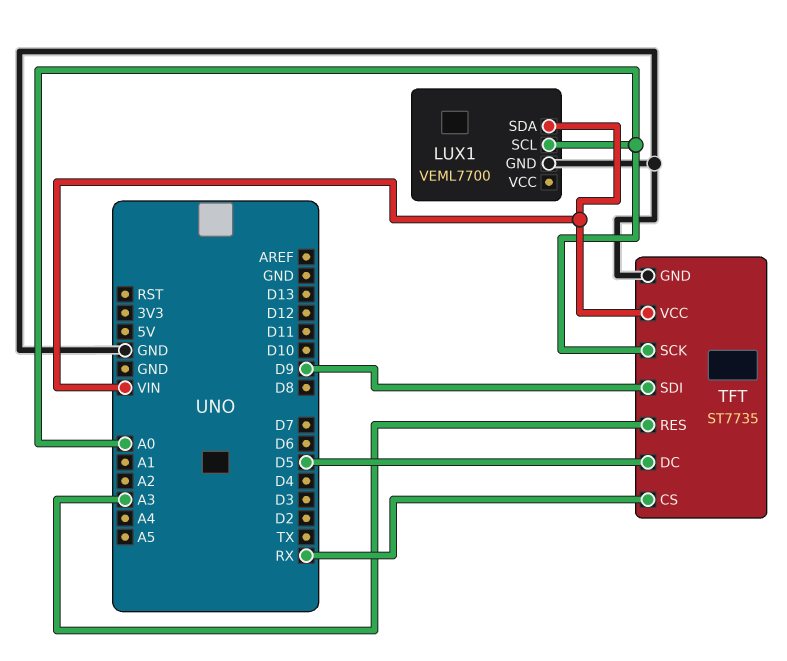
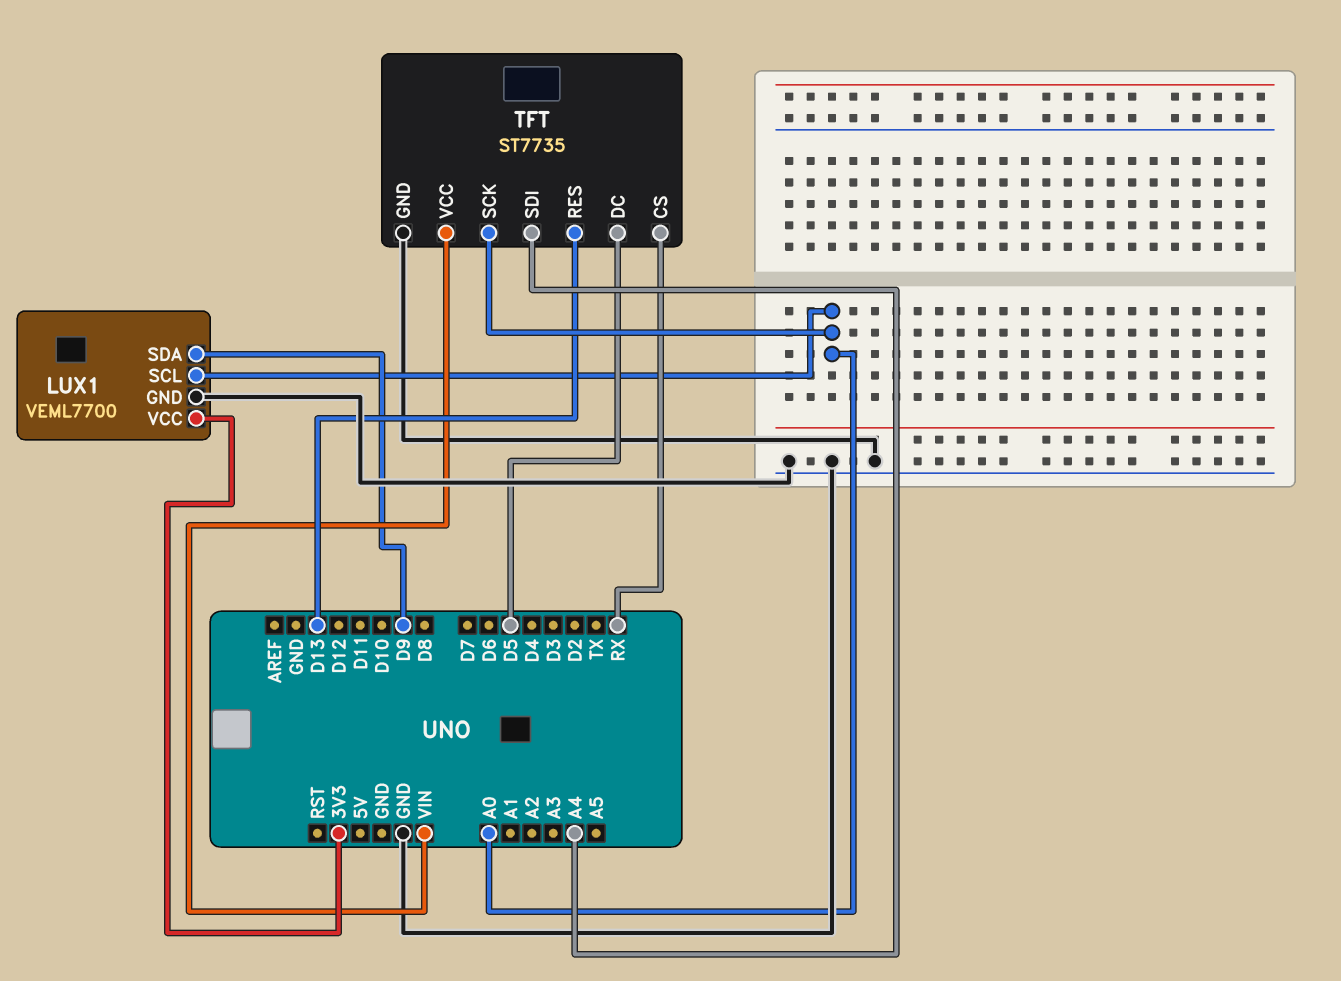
LUX1 pin SDA: VIN -> D9
LUX1 pin VCC: none -> 3V3
TFT pin RES: A3 -> D13
TFT pin SDI: D9 -> A4

